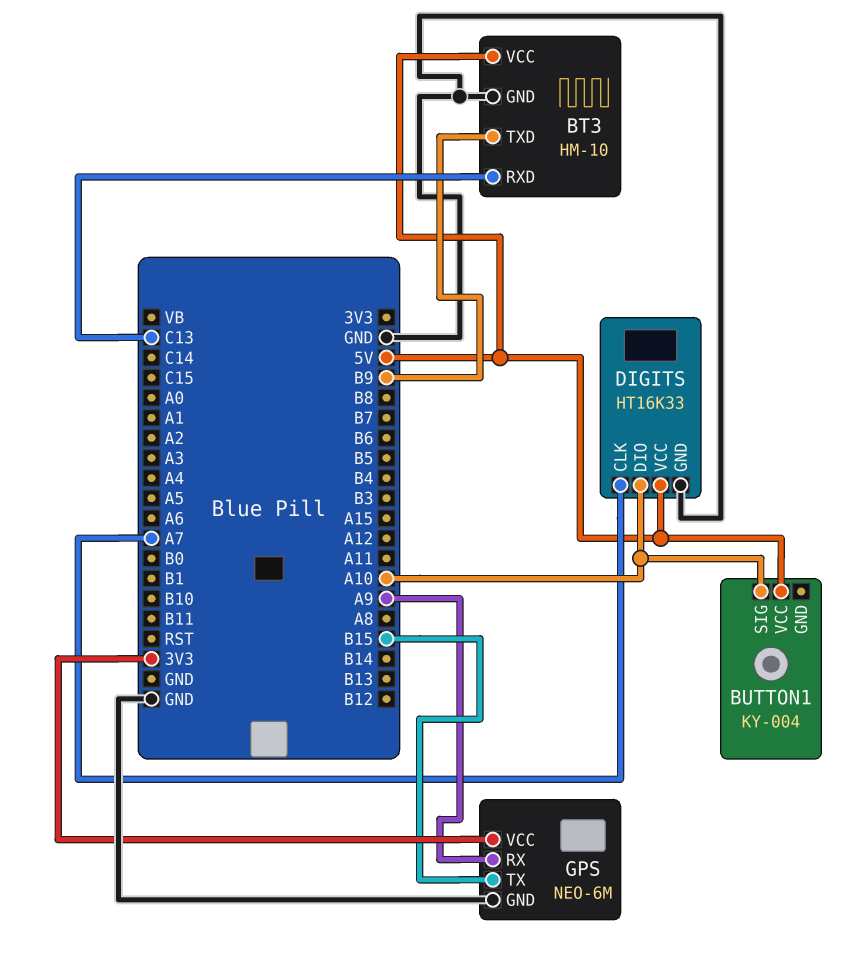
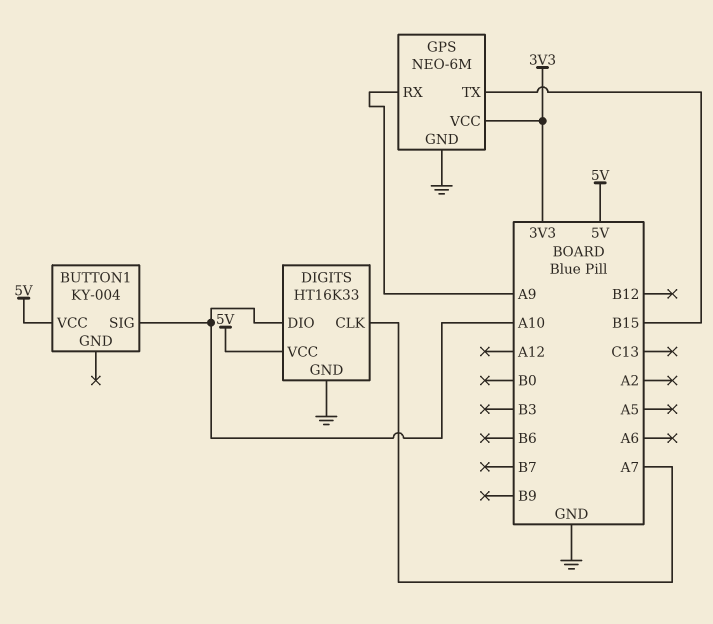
BT3: HM-10 -> none
BT3 pin GND: GND -> none
BT3 pin RXD: C13 -> none
BT3 pin TXD: B9 -> none
BT3 pin VCC: 5V -> none

